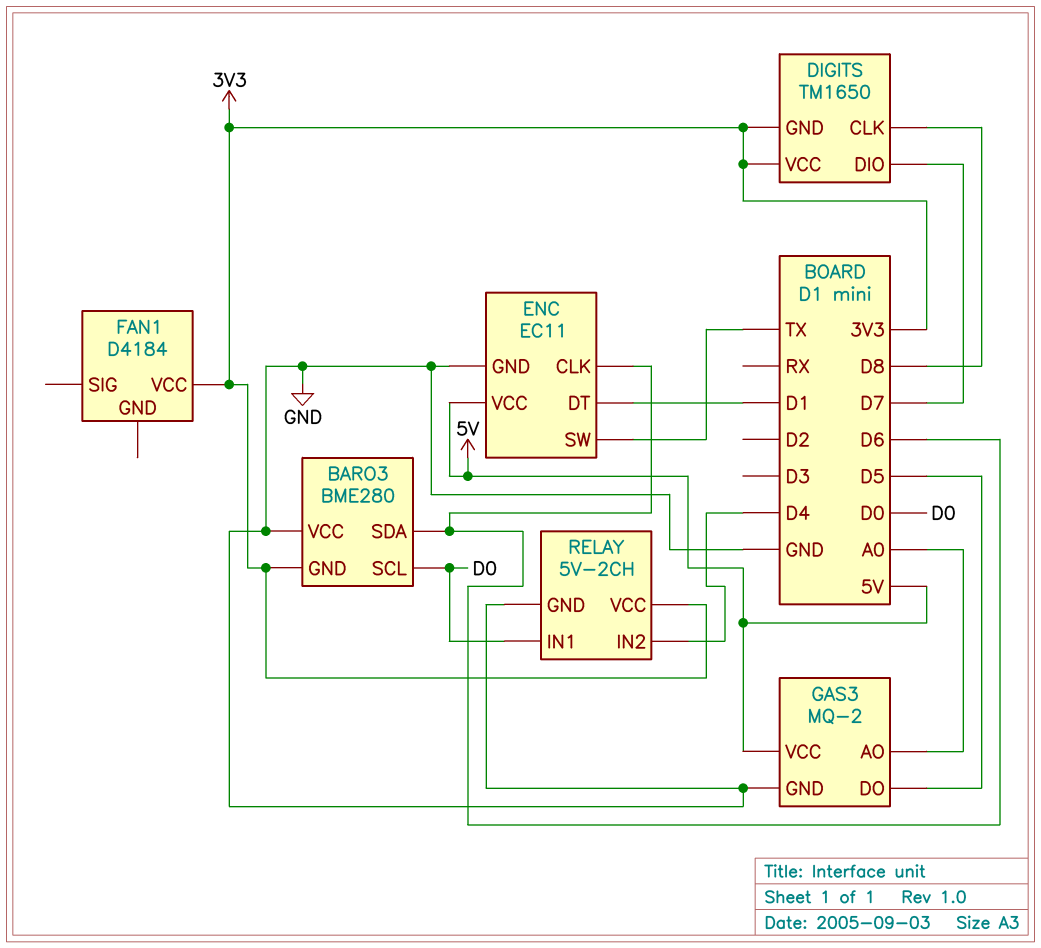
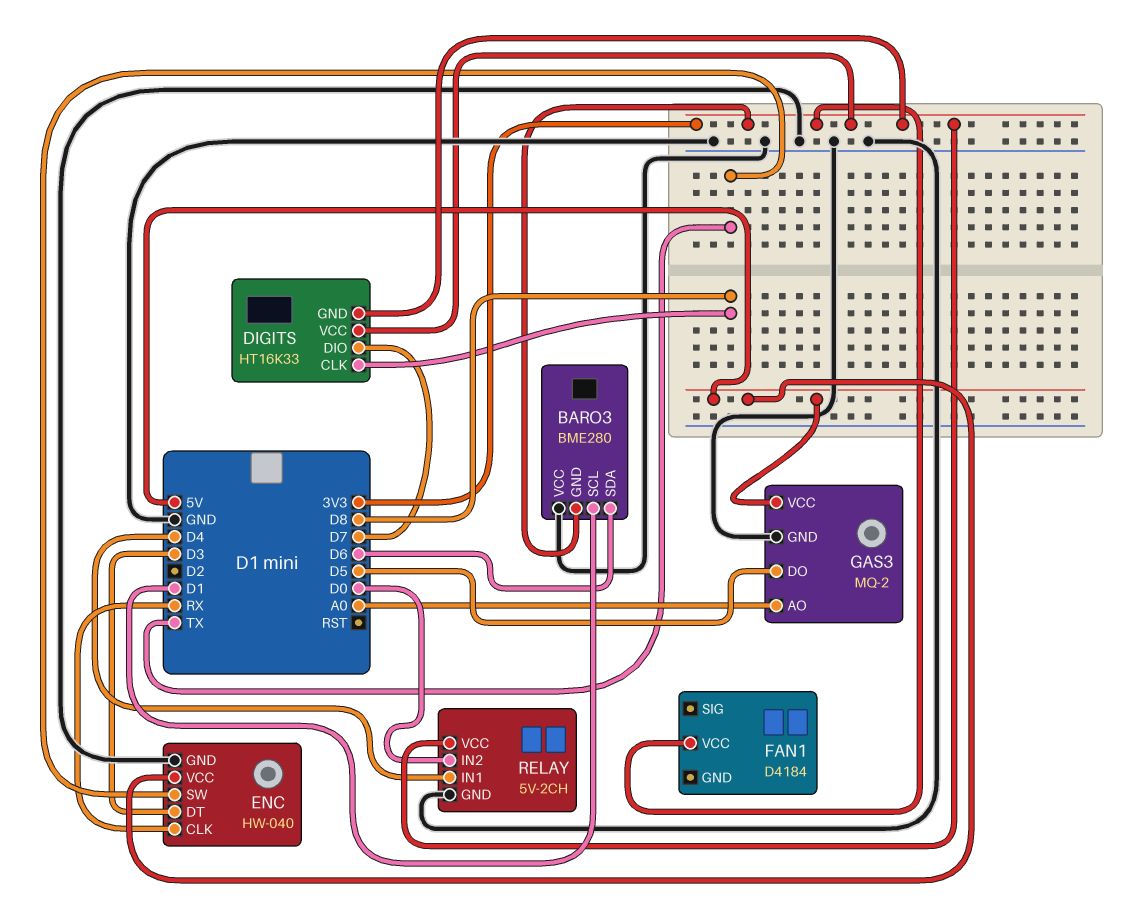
BARO3 pin SCL: D0 -> D1
DIGITS: TM1650 -> HT16K33
ENC: EC11 -> HW-040
ENC pin CLK: D6 -> RX
ENC pin DT: D1 -> D3
RELAY pin IN1: D0 -> D4
RELAY pin IN2: D4 -> D0

